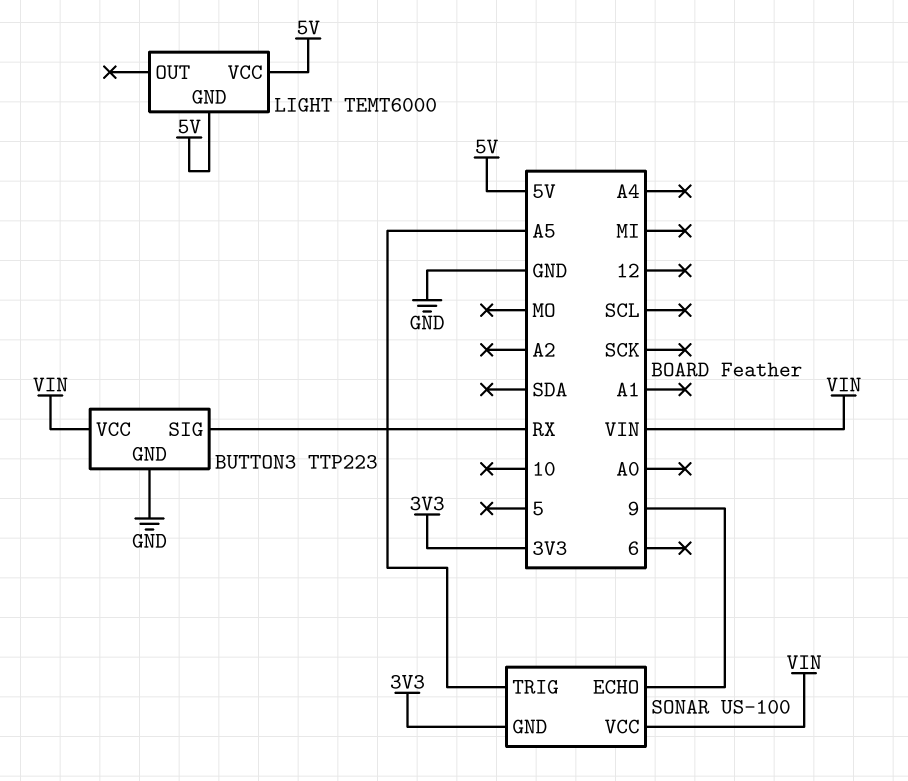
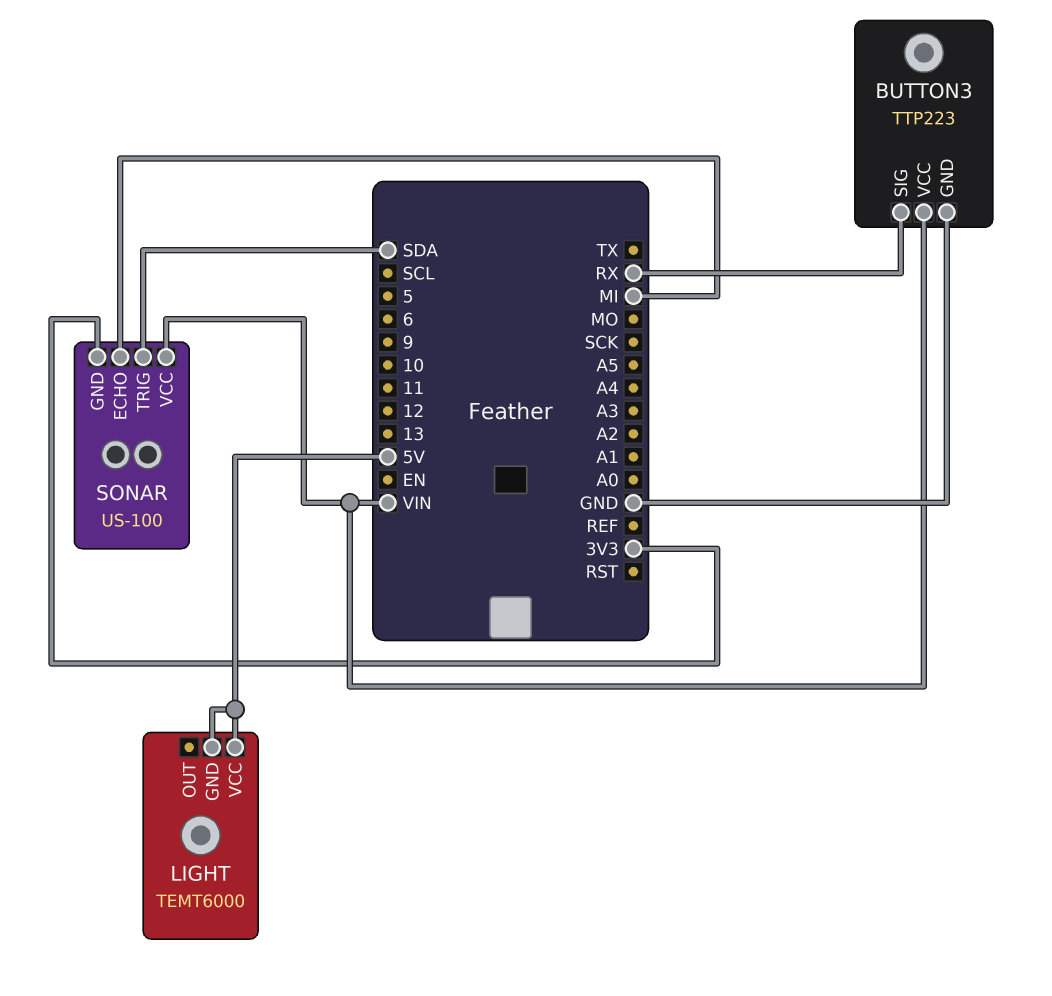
SONAR pin ECHO: 9 -> MI
SONAR pin TRIG: A5 -> SDA

